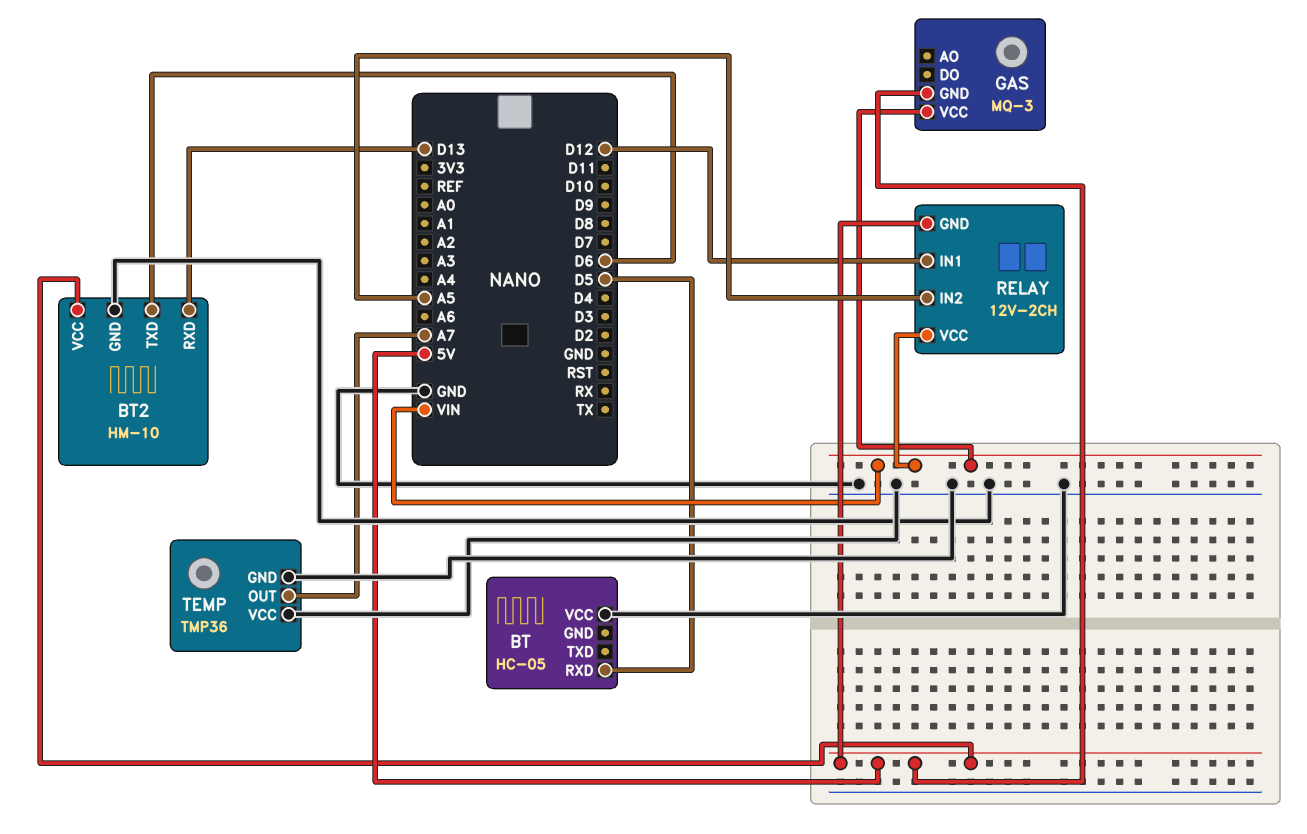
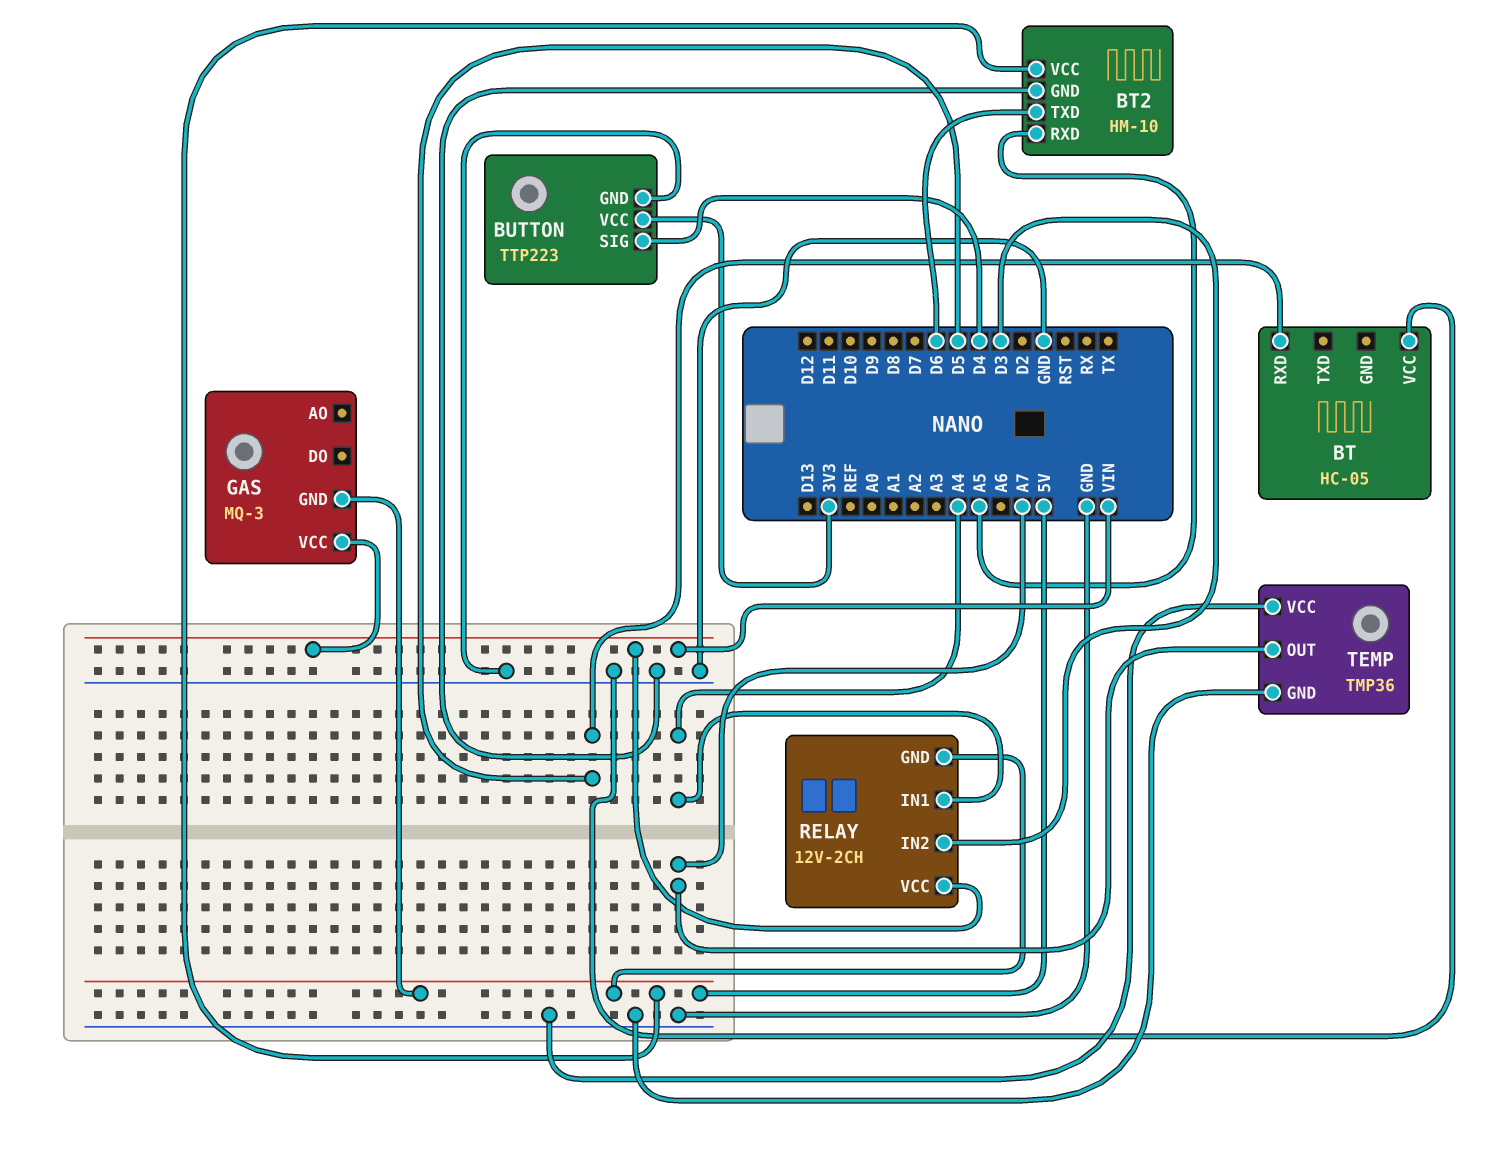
BT2 pin RXD: D13 -> A5
BUTTON: none -> TTP223
BUTTON pin GND: none -> GND
BUTTON pin SIG: none -> D4
BUTTON pin VCC: none -> 3V3
RELAY pin IN1: D12 -> A4
RELAY pin IN2: A5 -> D3

